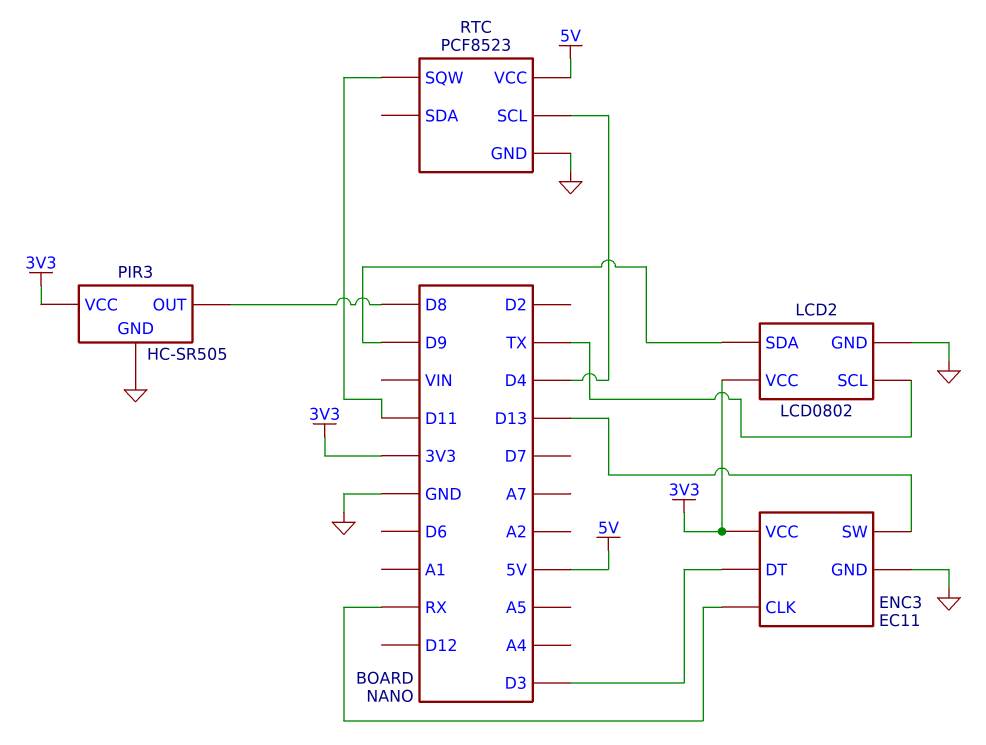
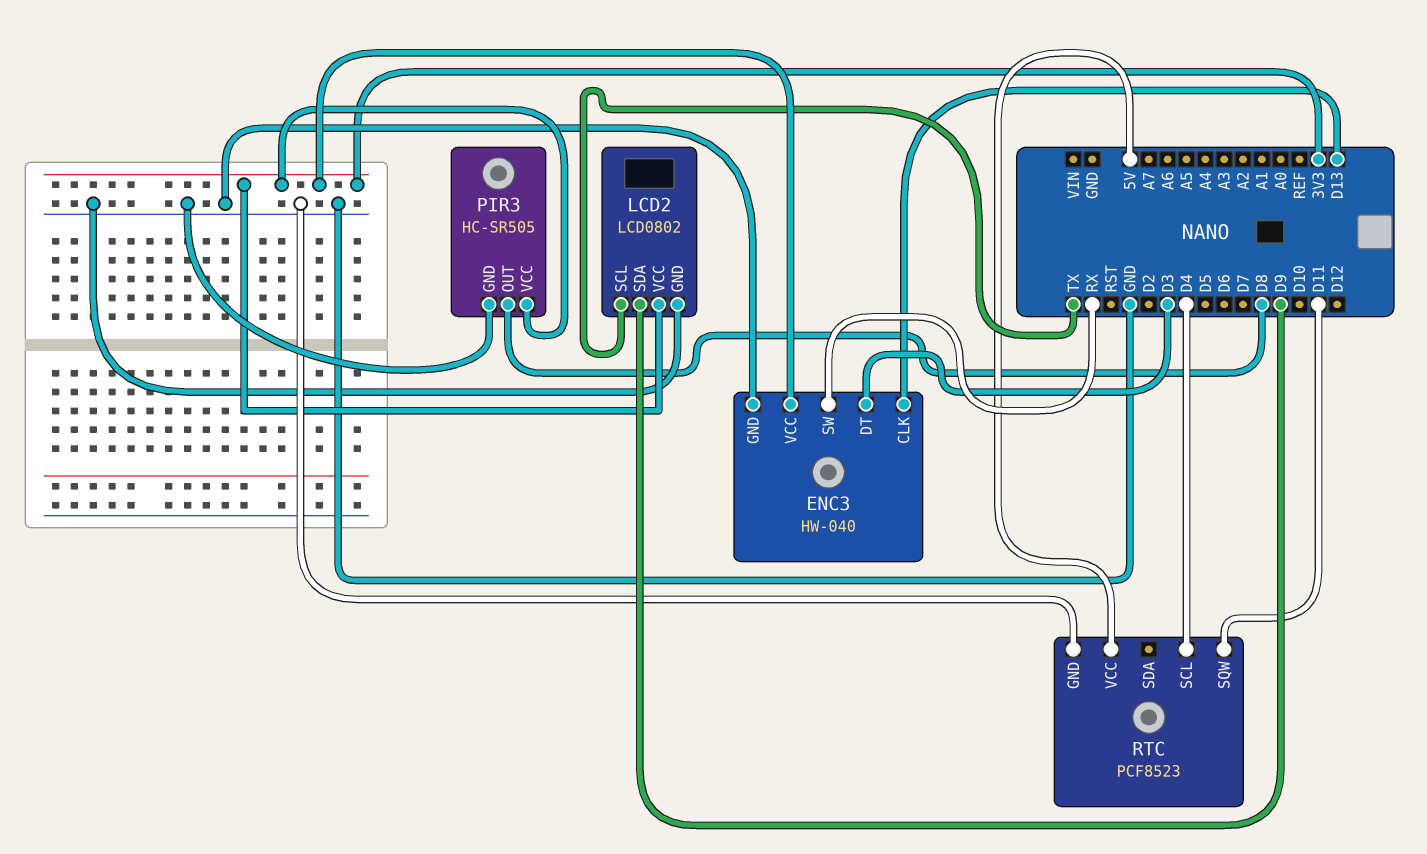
ENC3: EC11 -> HW-040
ENC3 pin CLK: RX -> D13
ENC3 pin SW: D13 -> RX

